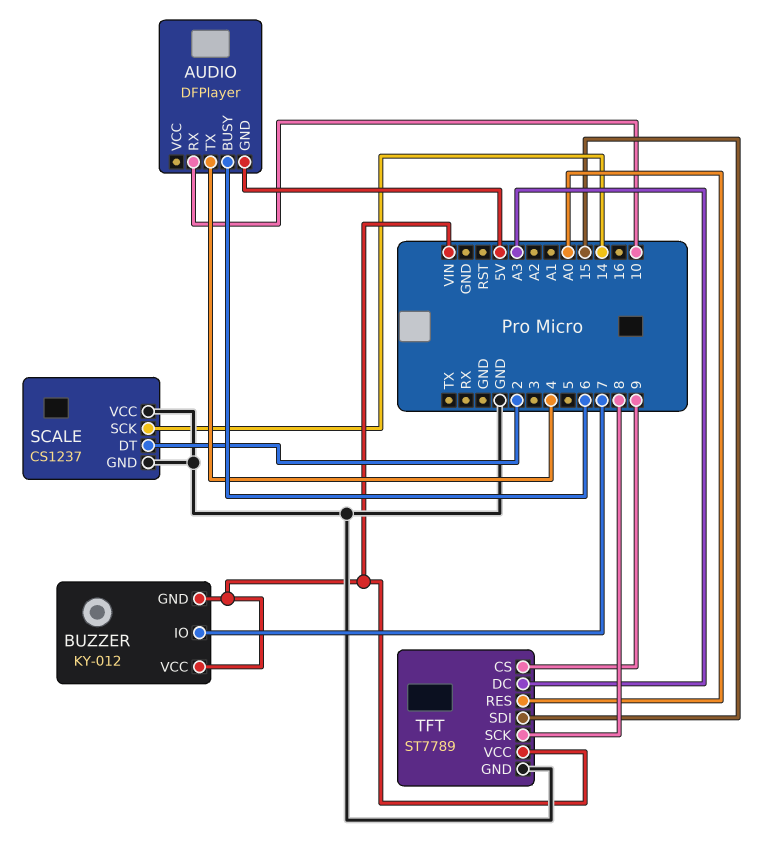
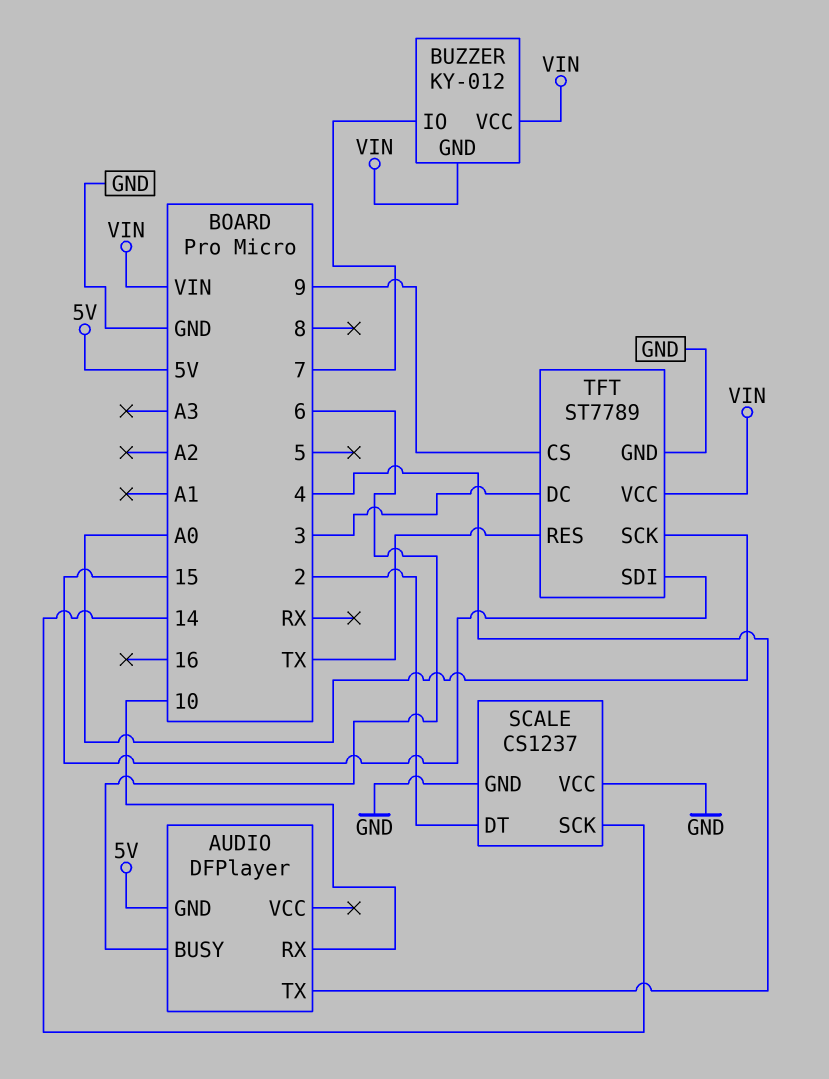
TFT pin DC: A3 -> 3
TFT pin RES: A0 -> TX
TFT pin SCK: 8 -> A0

